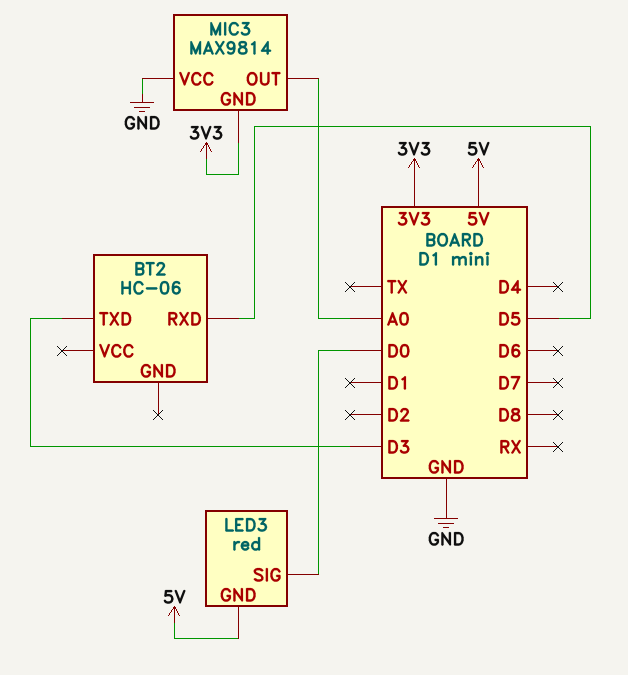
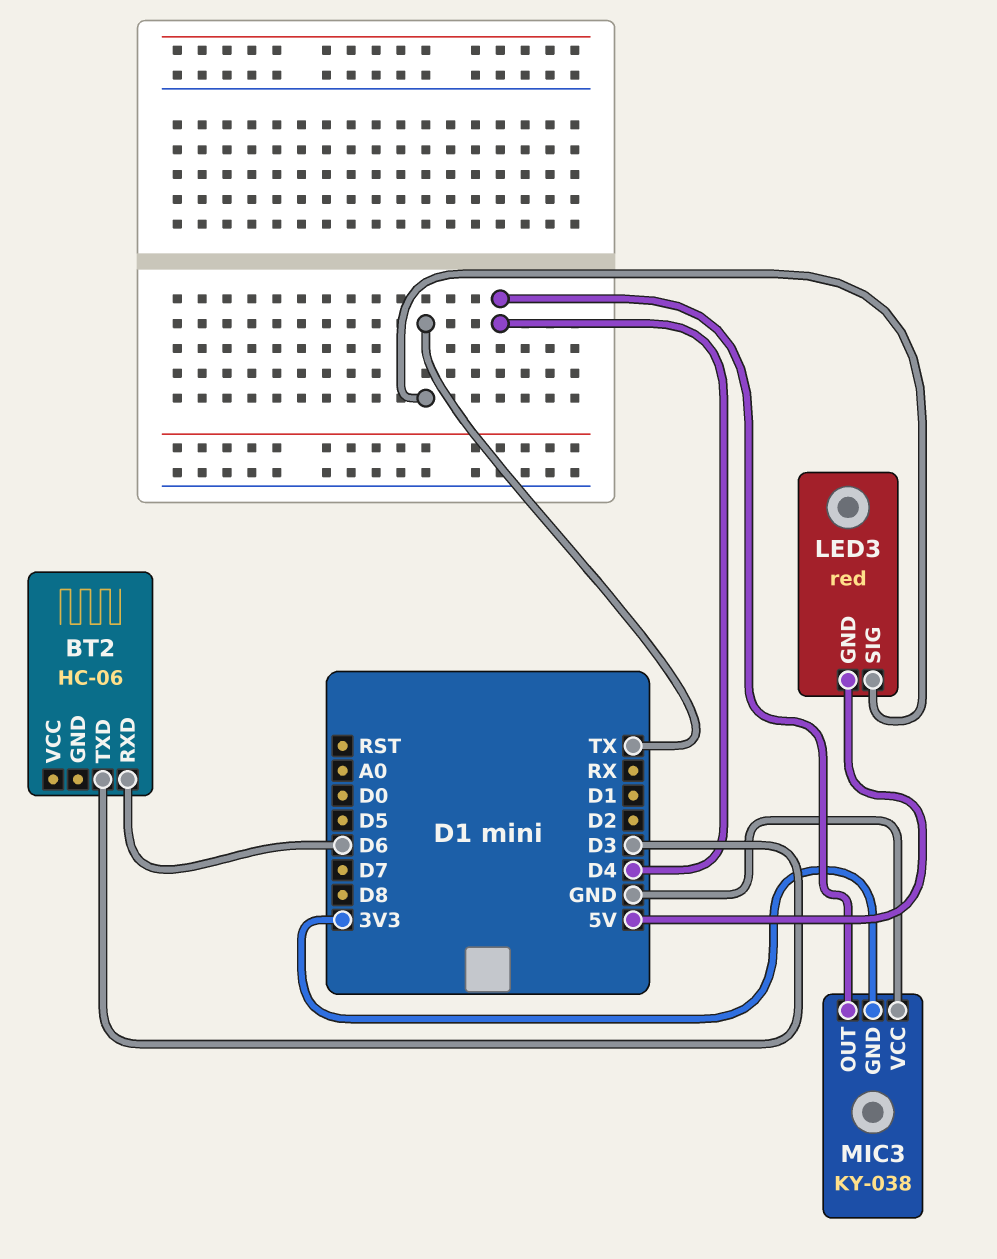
BT2 pin RXD: D5 -> D6
LED3 pin SIG: D0 -> TX
MIC3: MAX9814 -> KY-038
MIC3 pin OUT: A0 -> D4

